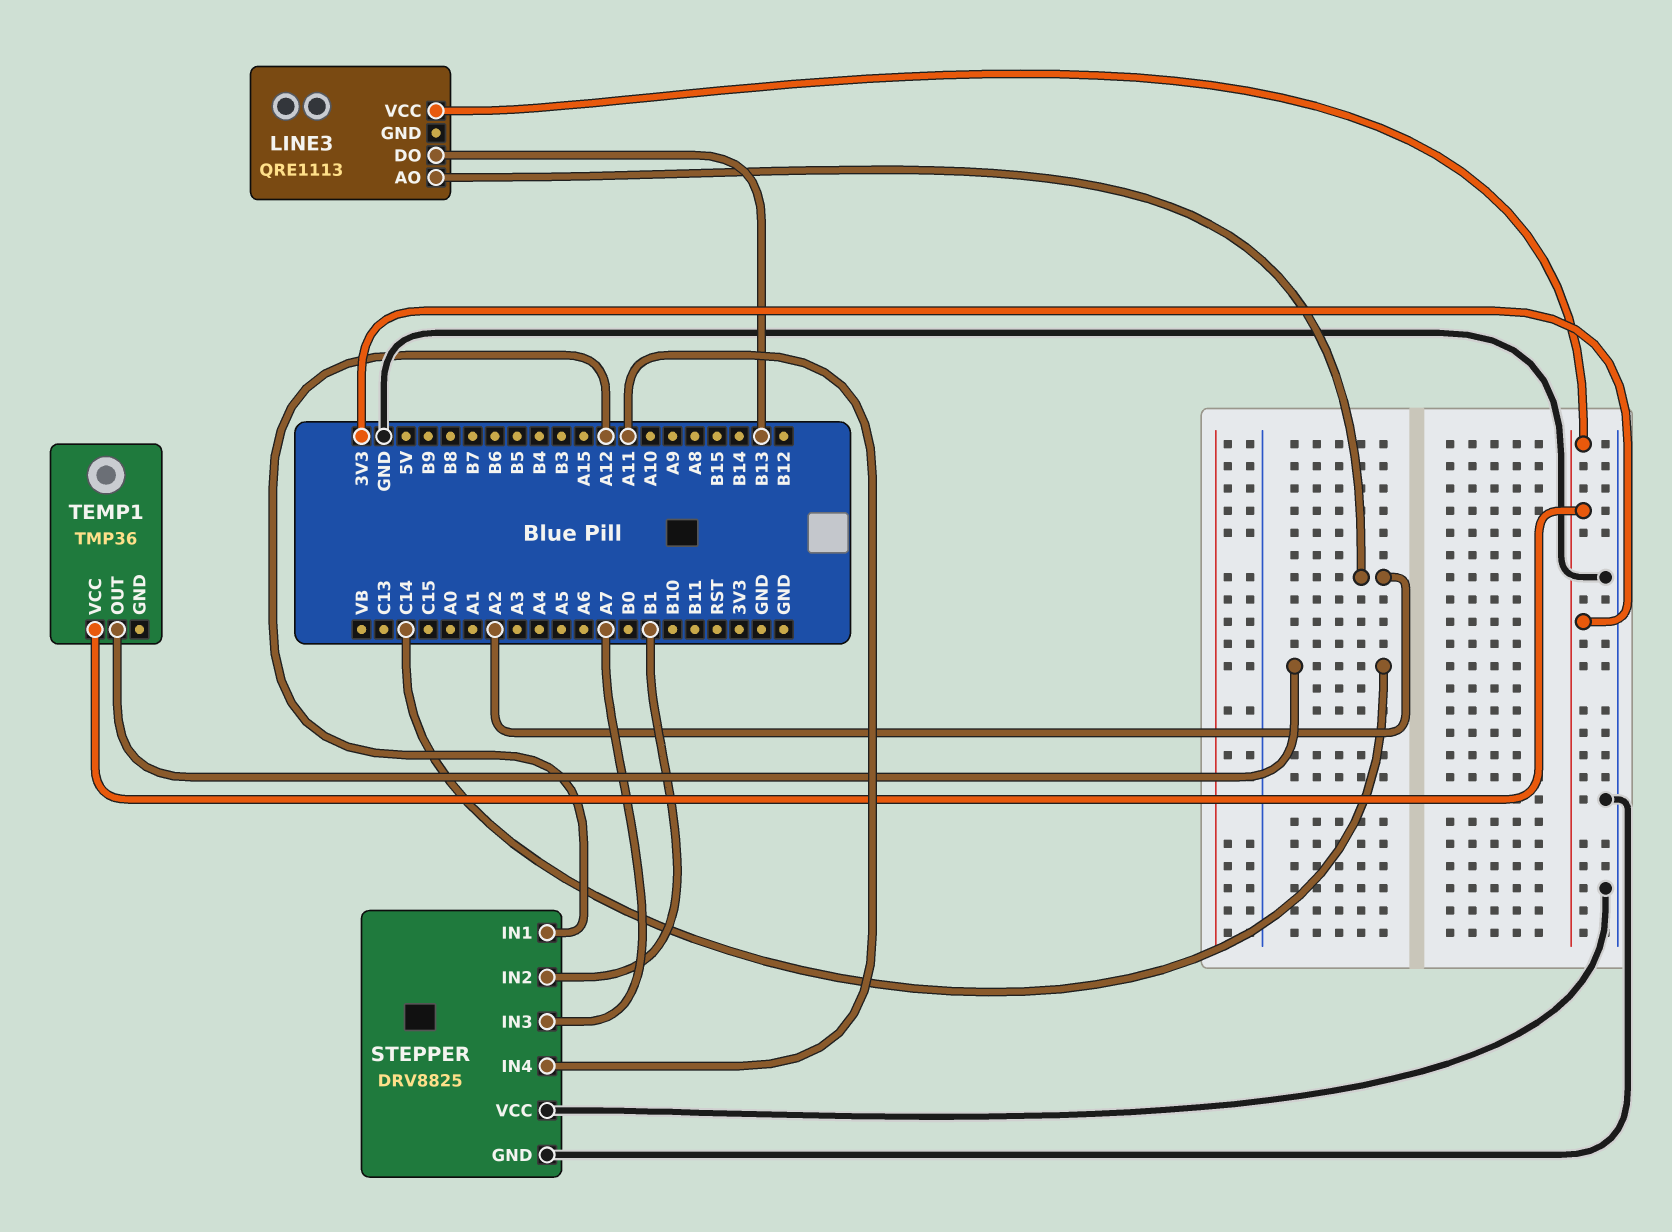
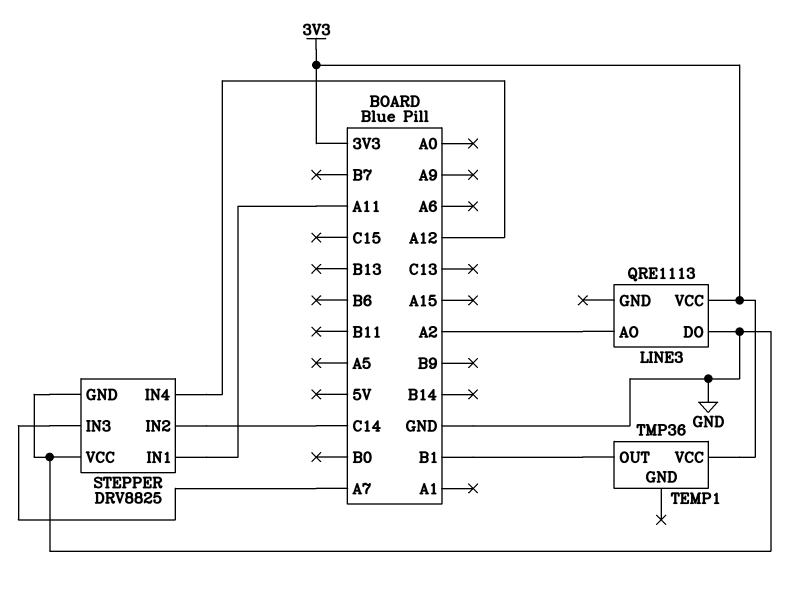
LINE3 pin DO: B13 -> GND
STEPPER pin IN1: A12 -> A11
STEPPER pin IN2: B1 -> C14
STEPPER pin IN4: A11 -> A12
TEMP1 pin OUT: C14 -> B1

